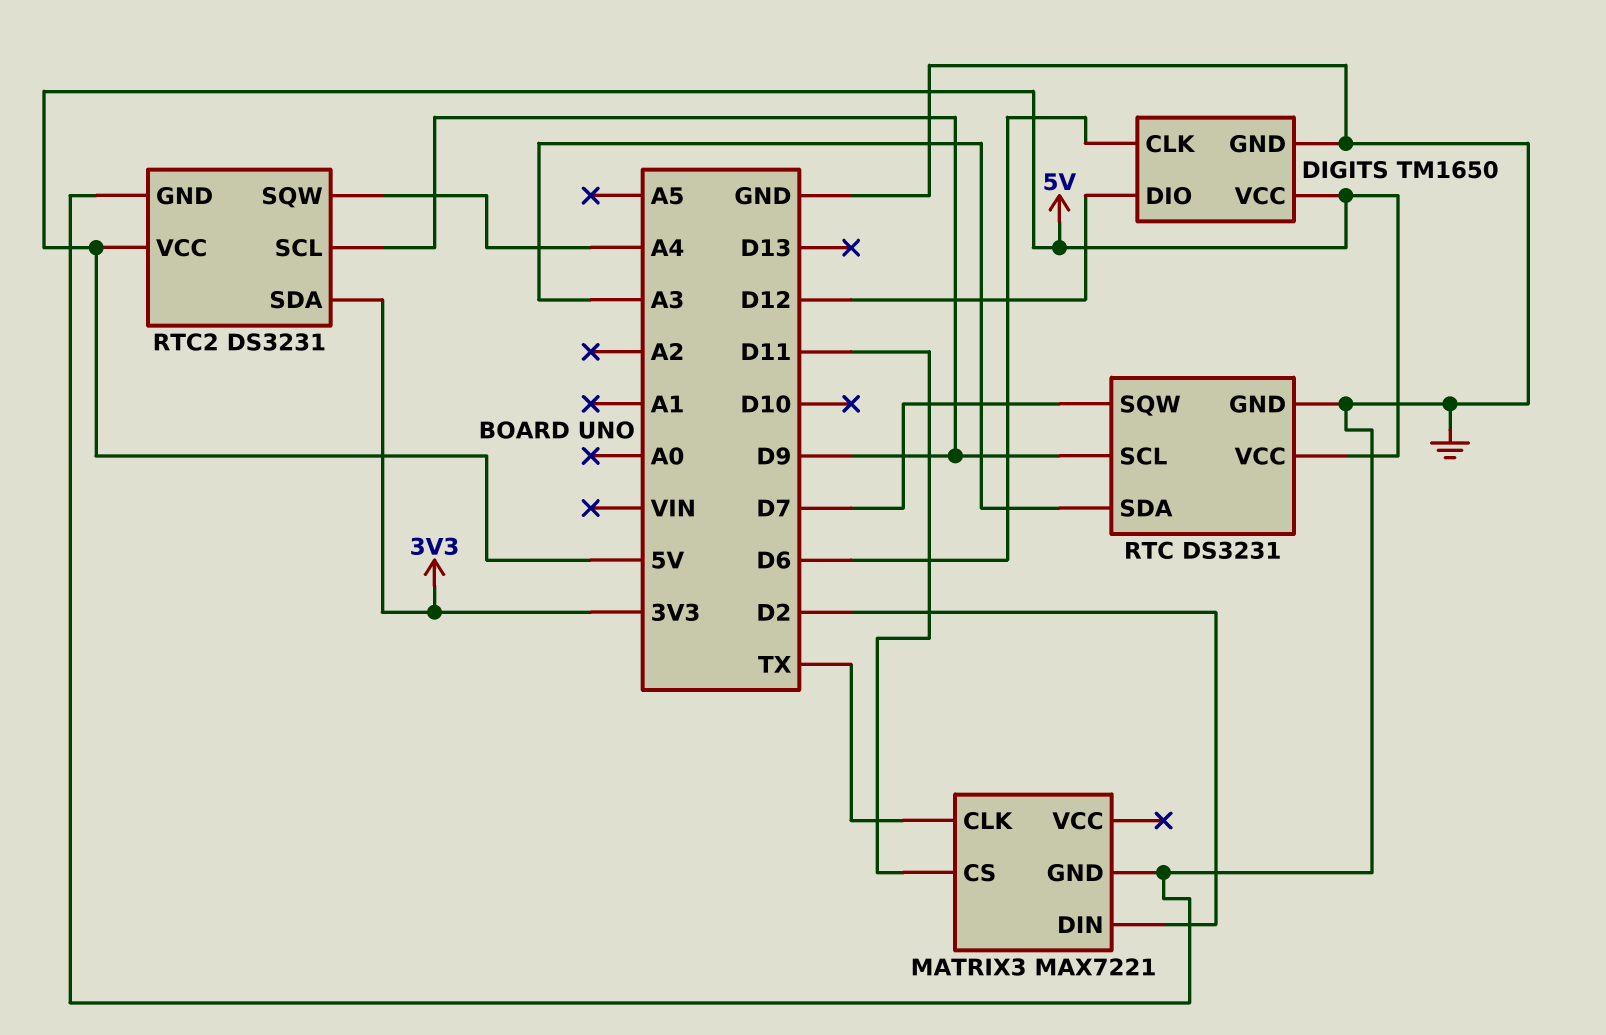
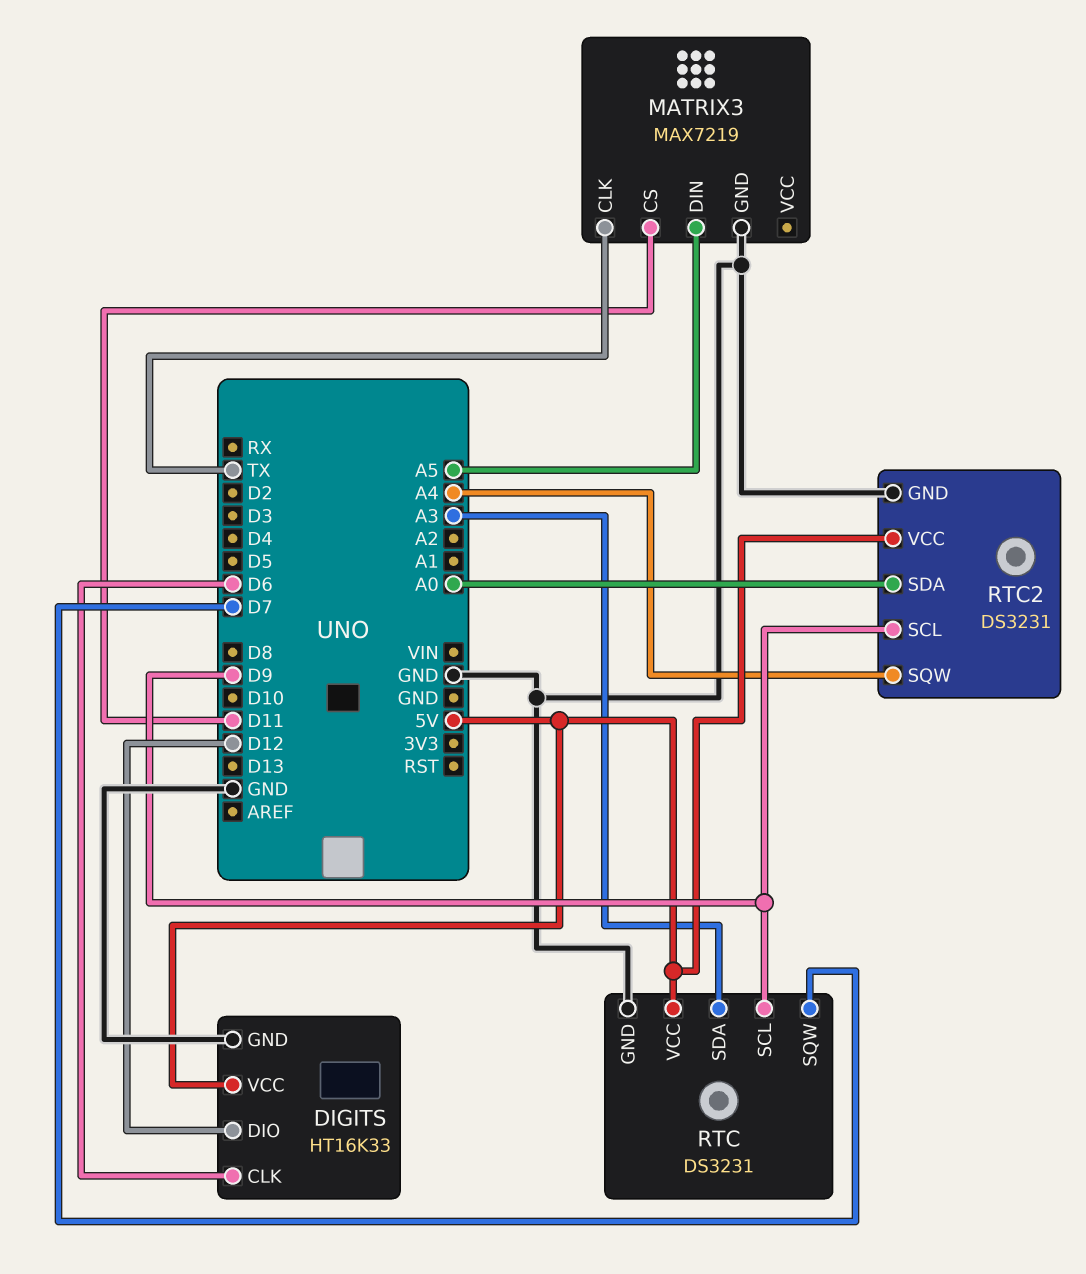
DIGITS: TM1650 -> HT16K33
MATRIX3: MAX7221 -> MAX7219
MATRIX3 pin DIN: D2 -> A5
RTC2 pin SDA: 3V3 -> A0

